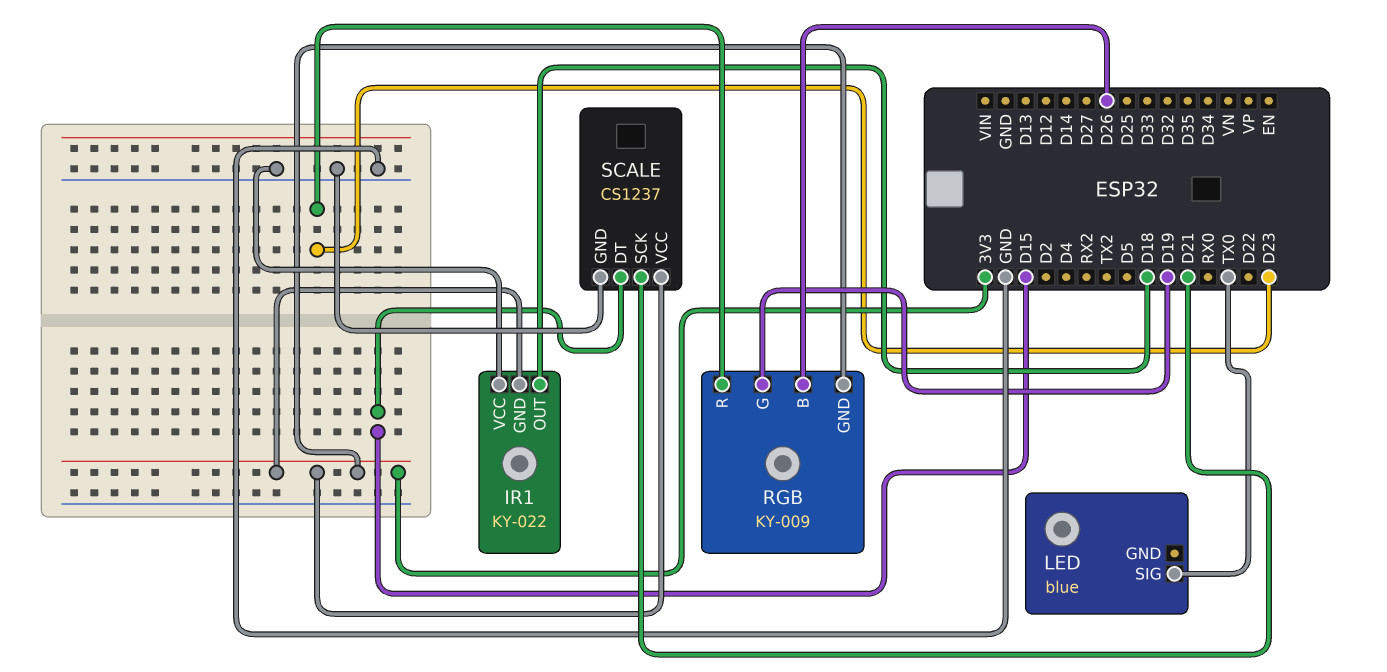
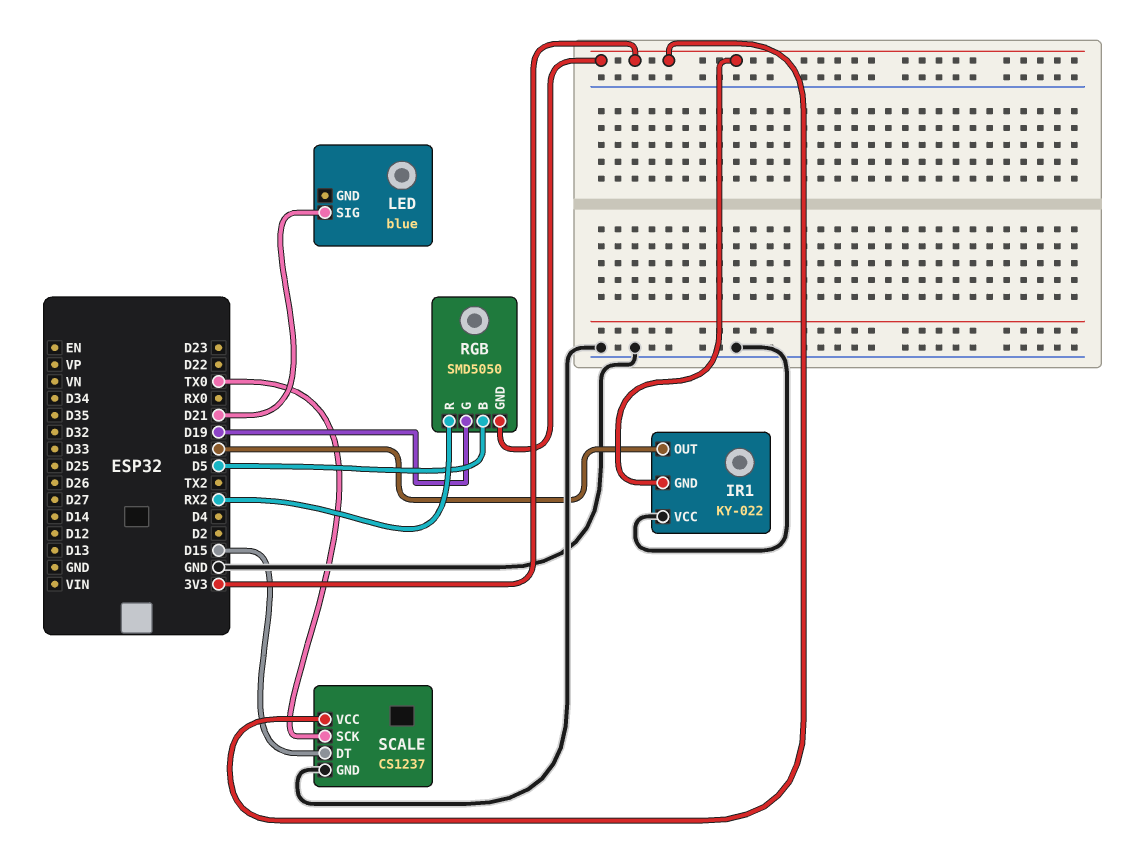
LED pin SIG: TX0 -> D21
RGB: KY-009 -> SMD5050
RGB pin B: D26 -> D5
RGB pin R: D23 -> RX2
SCALE pin SCK: D21 -> TX0

